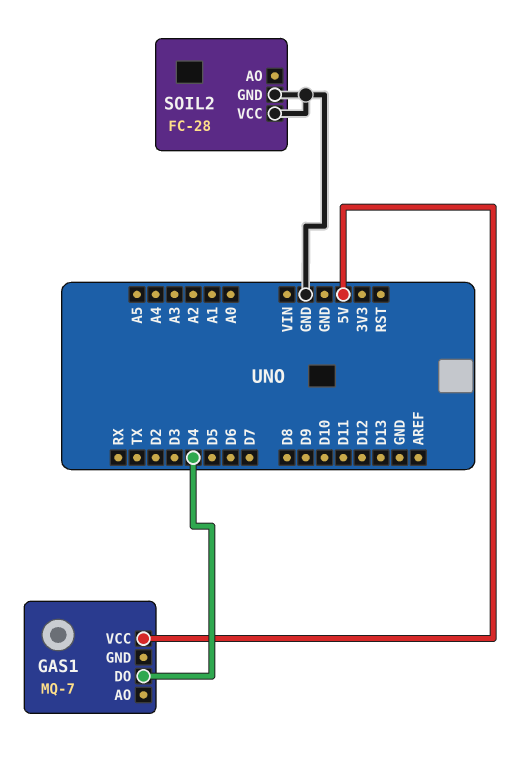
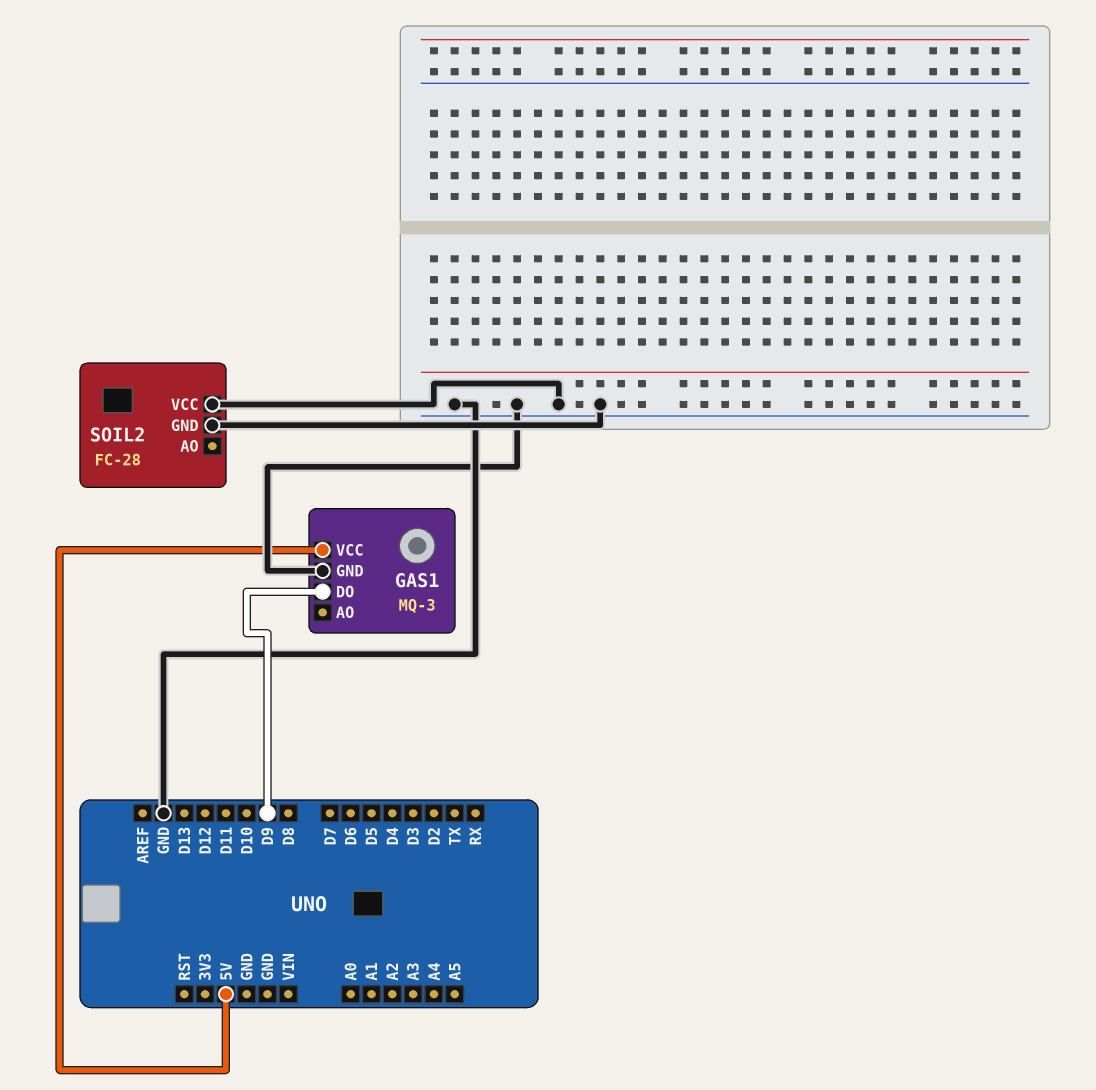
GAS1: MQ-7 -> MQ-3
GAS1 pin DO: D4 -> D9
GAS1 pin GND: none -> GND

